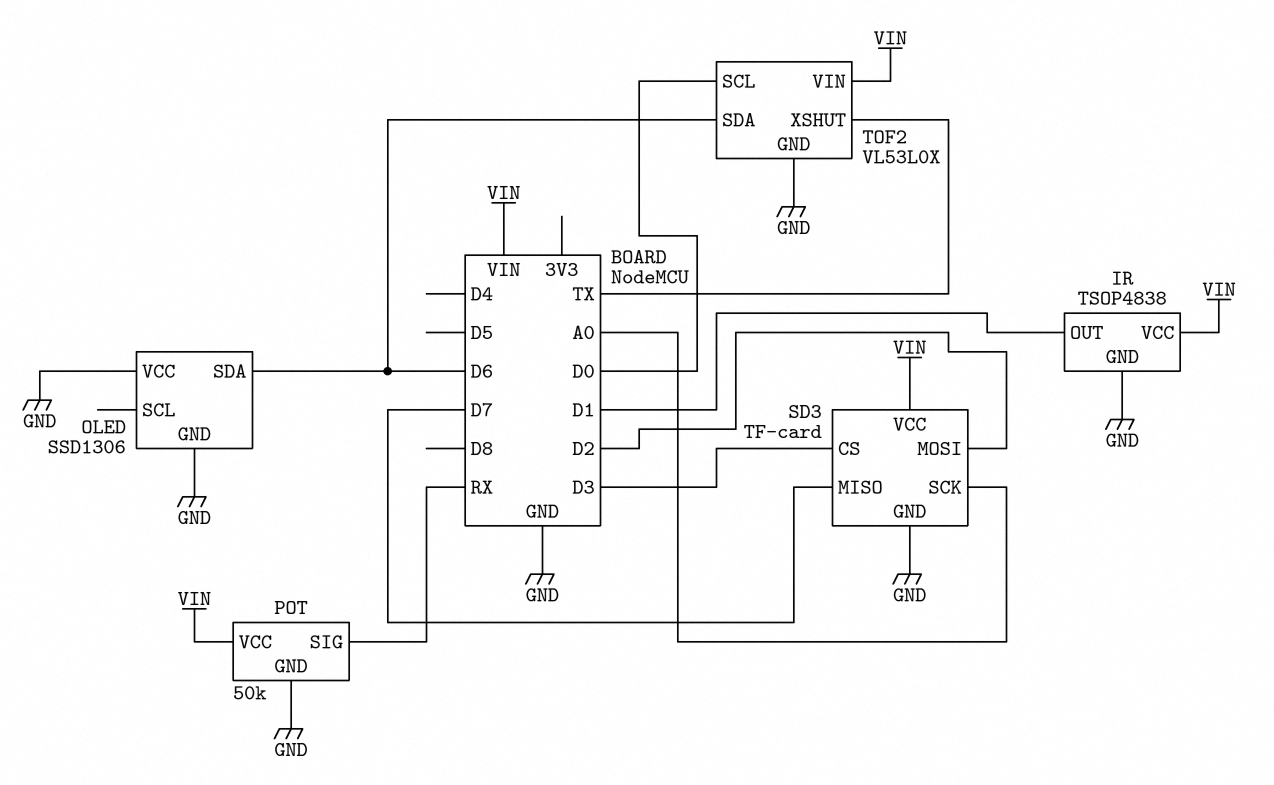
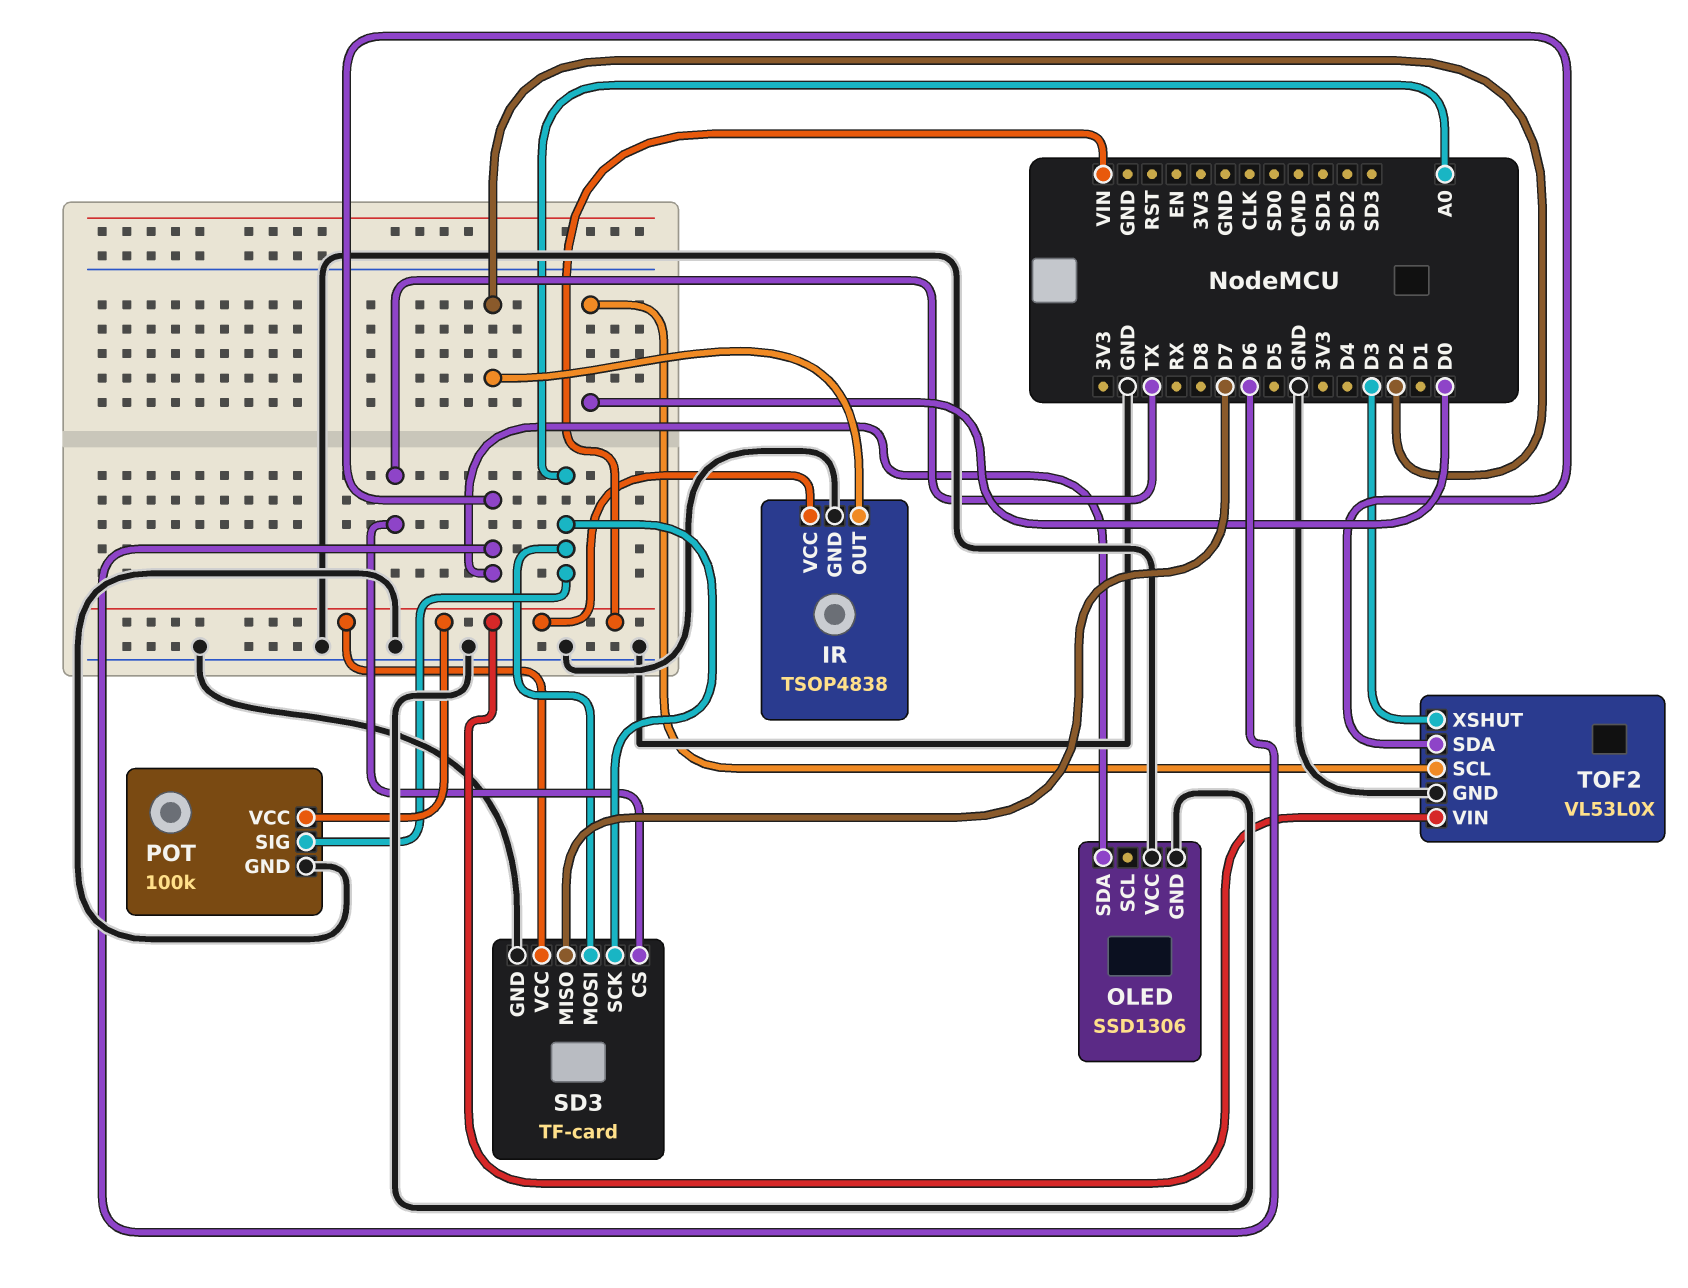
IR pin OUT: D1 -> D2
POT: 50k -> 100k
POT pin SIG: RX -> A0
SD3 pin CS: D3 -> TX
SD3 pin MOSI: D2 -> A0
TOF2 pin XSHUT: TX -> D3

